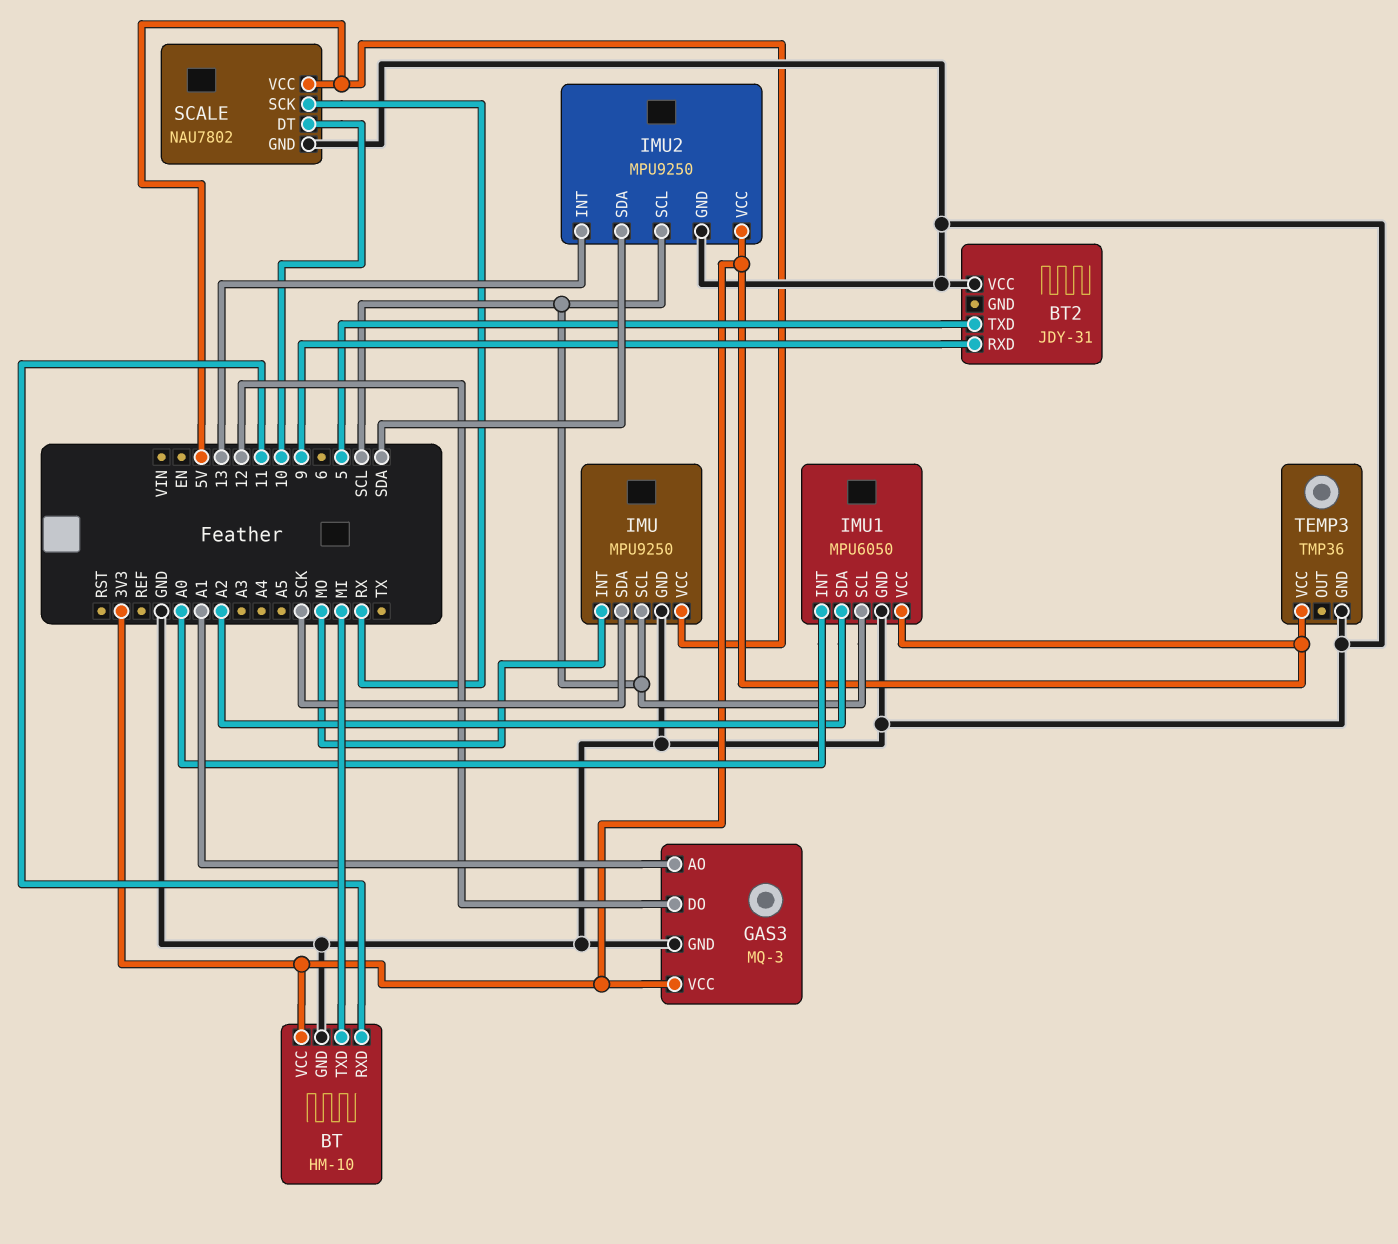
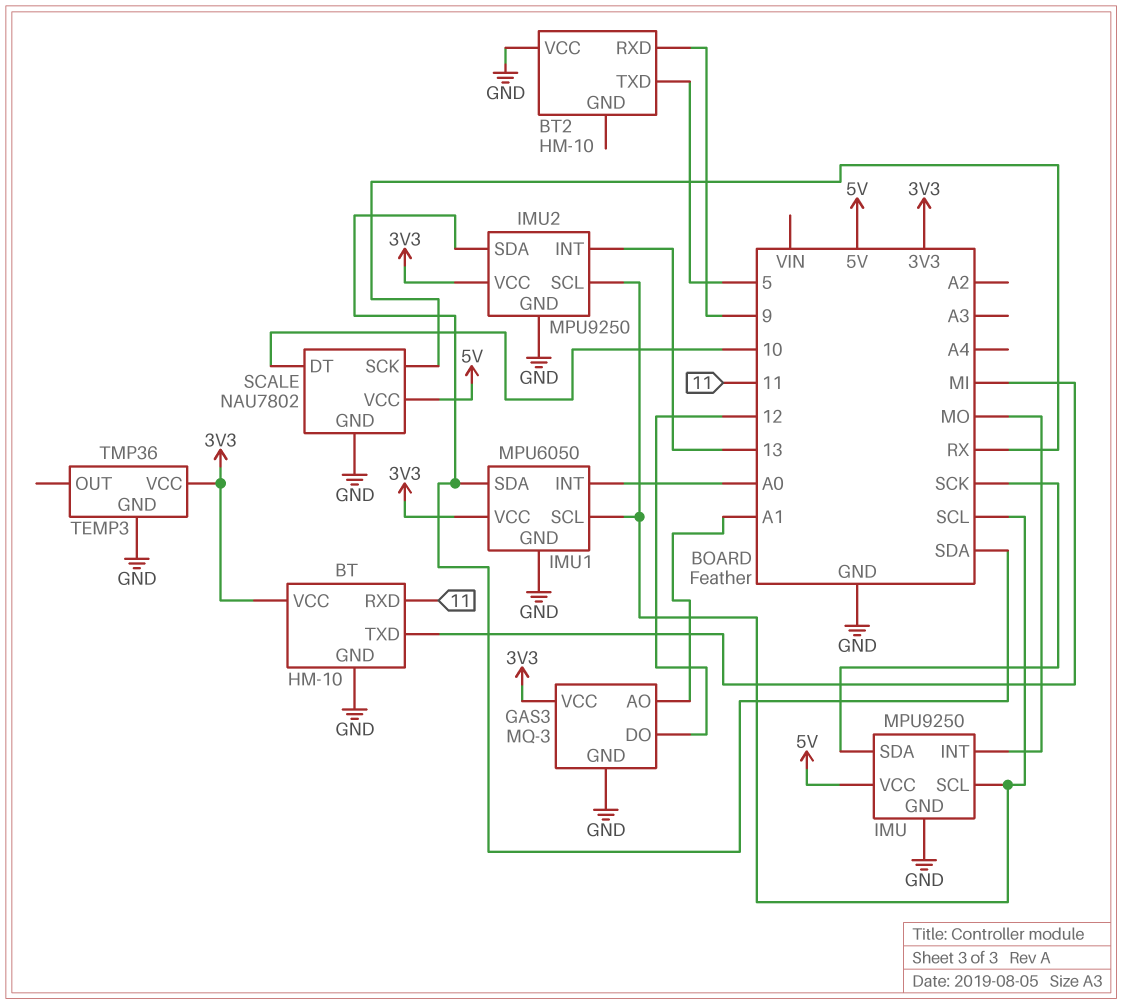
BT2: JDY-31 -> HM-10
IMU1 pin SDA: A2 -> SDA

